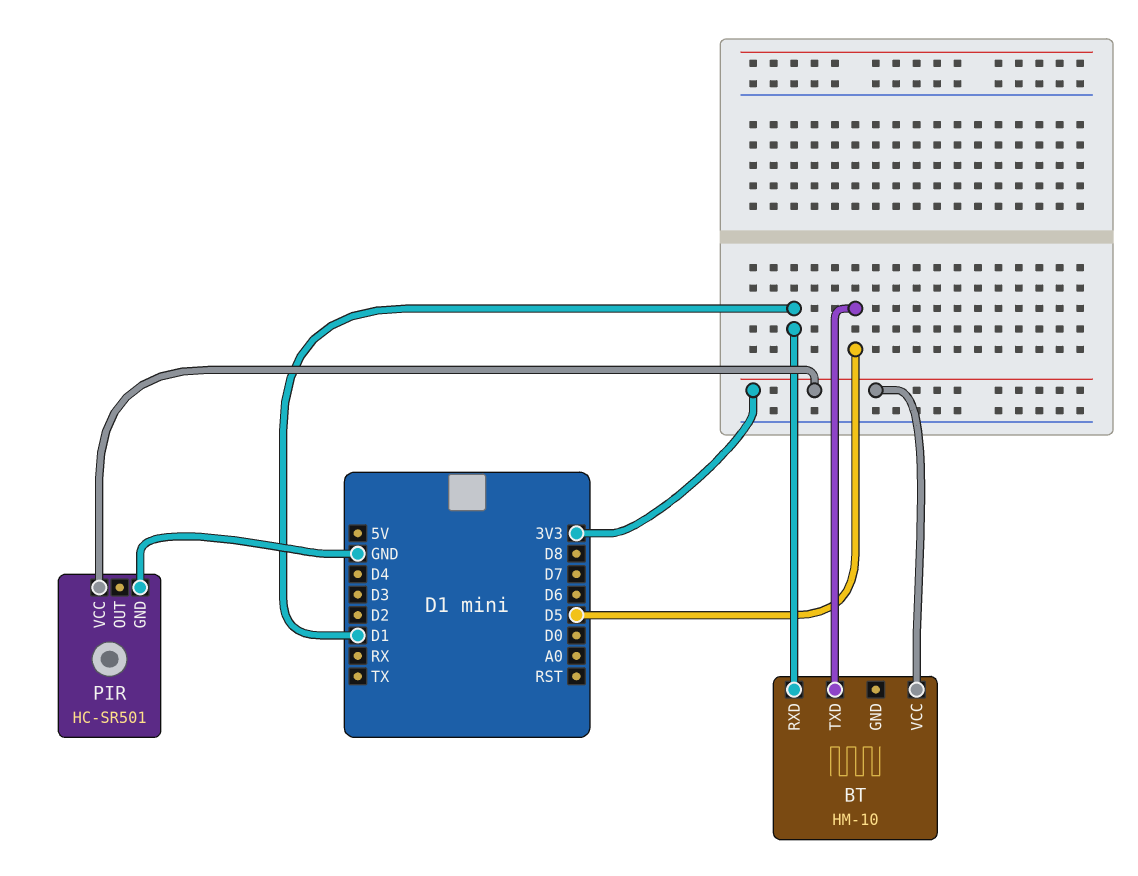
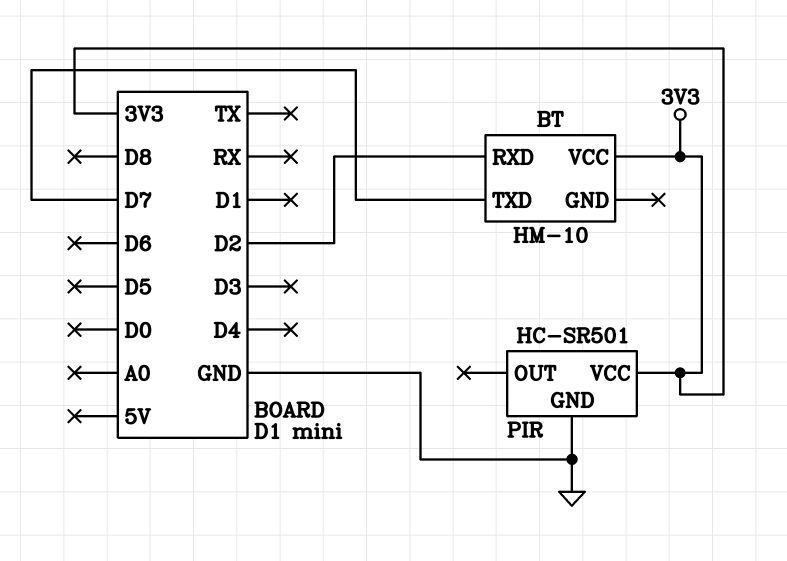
BT pin RXD: D1 -> D2
BT pin TXD: D5 -> D7

